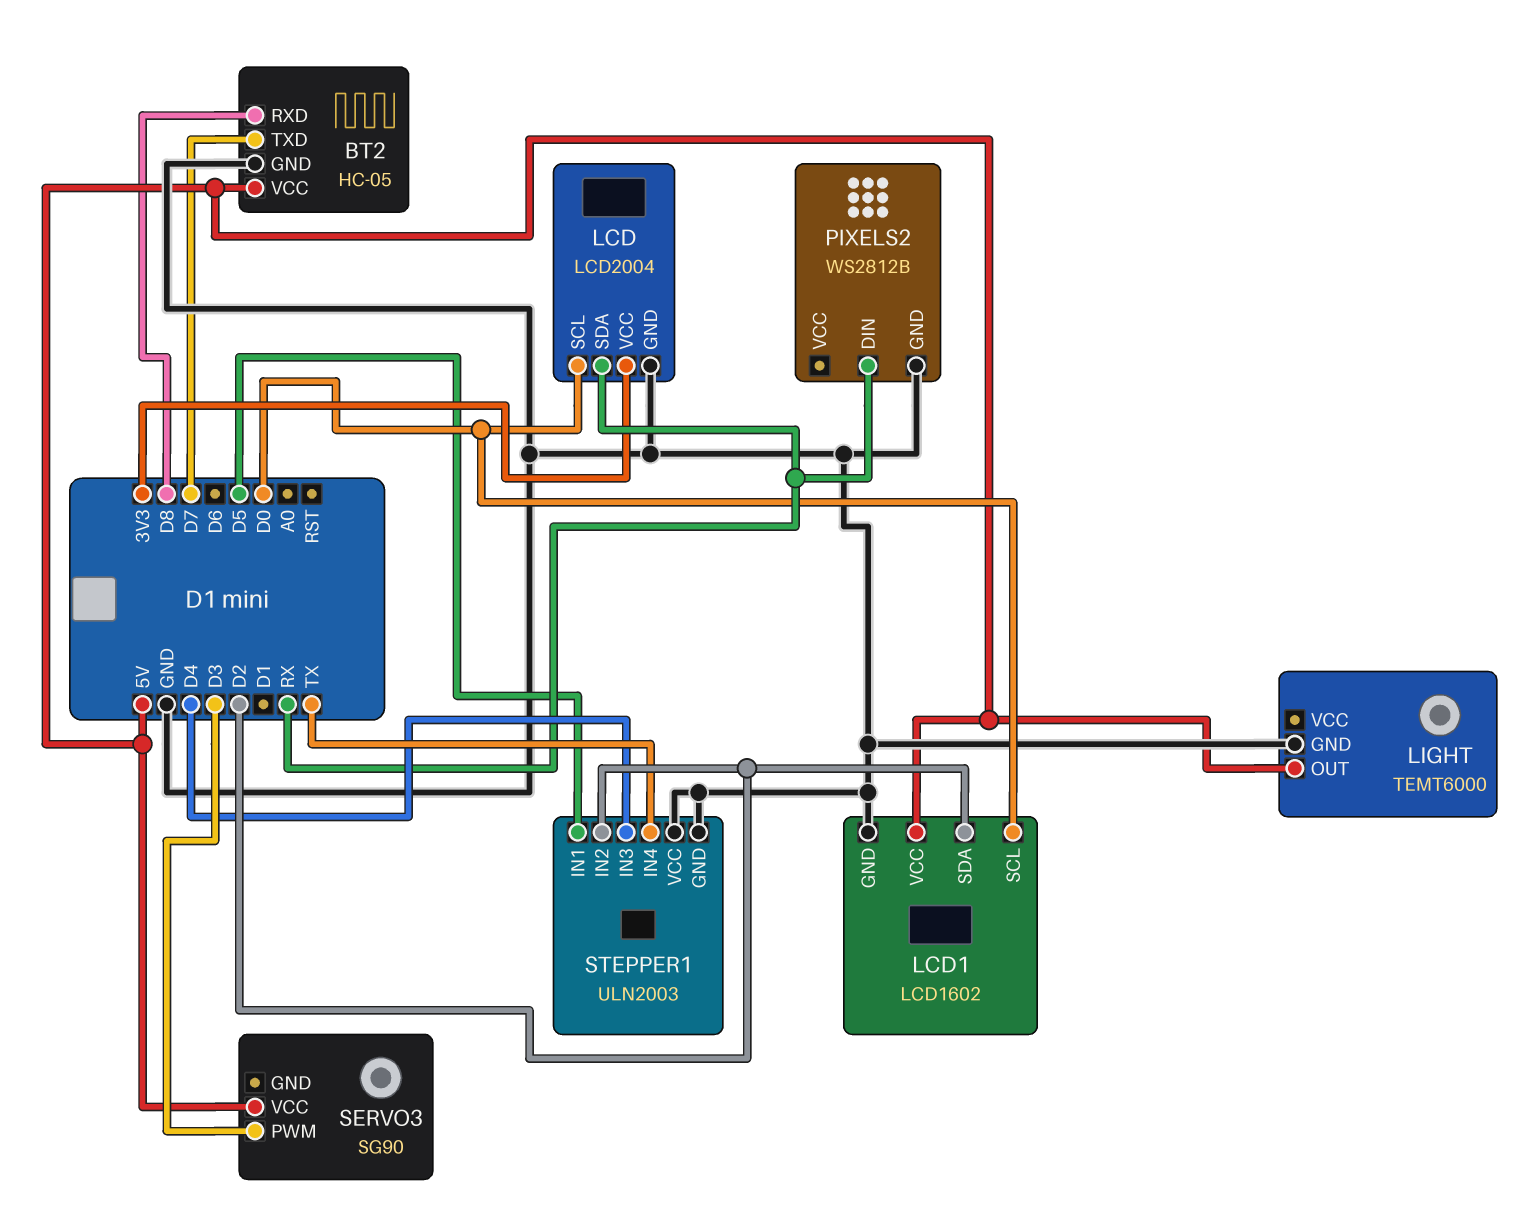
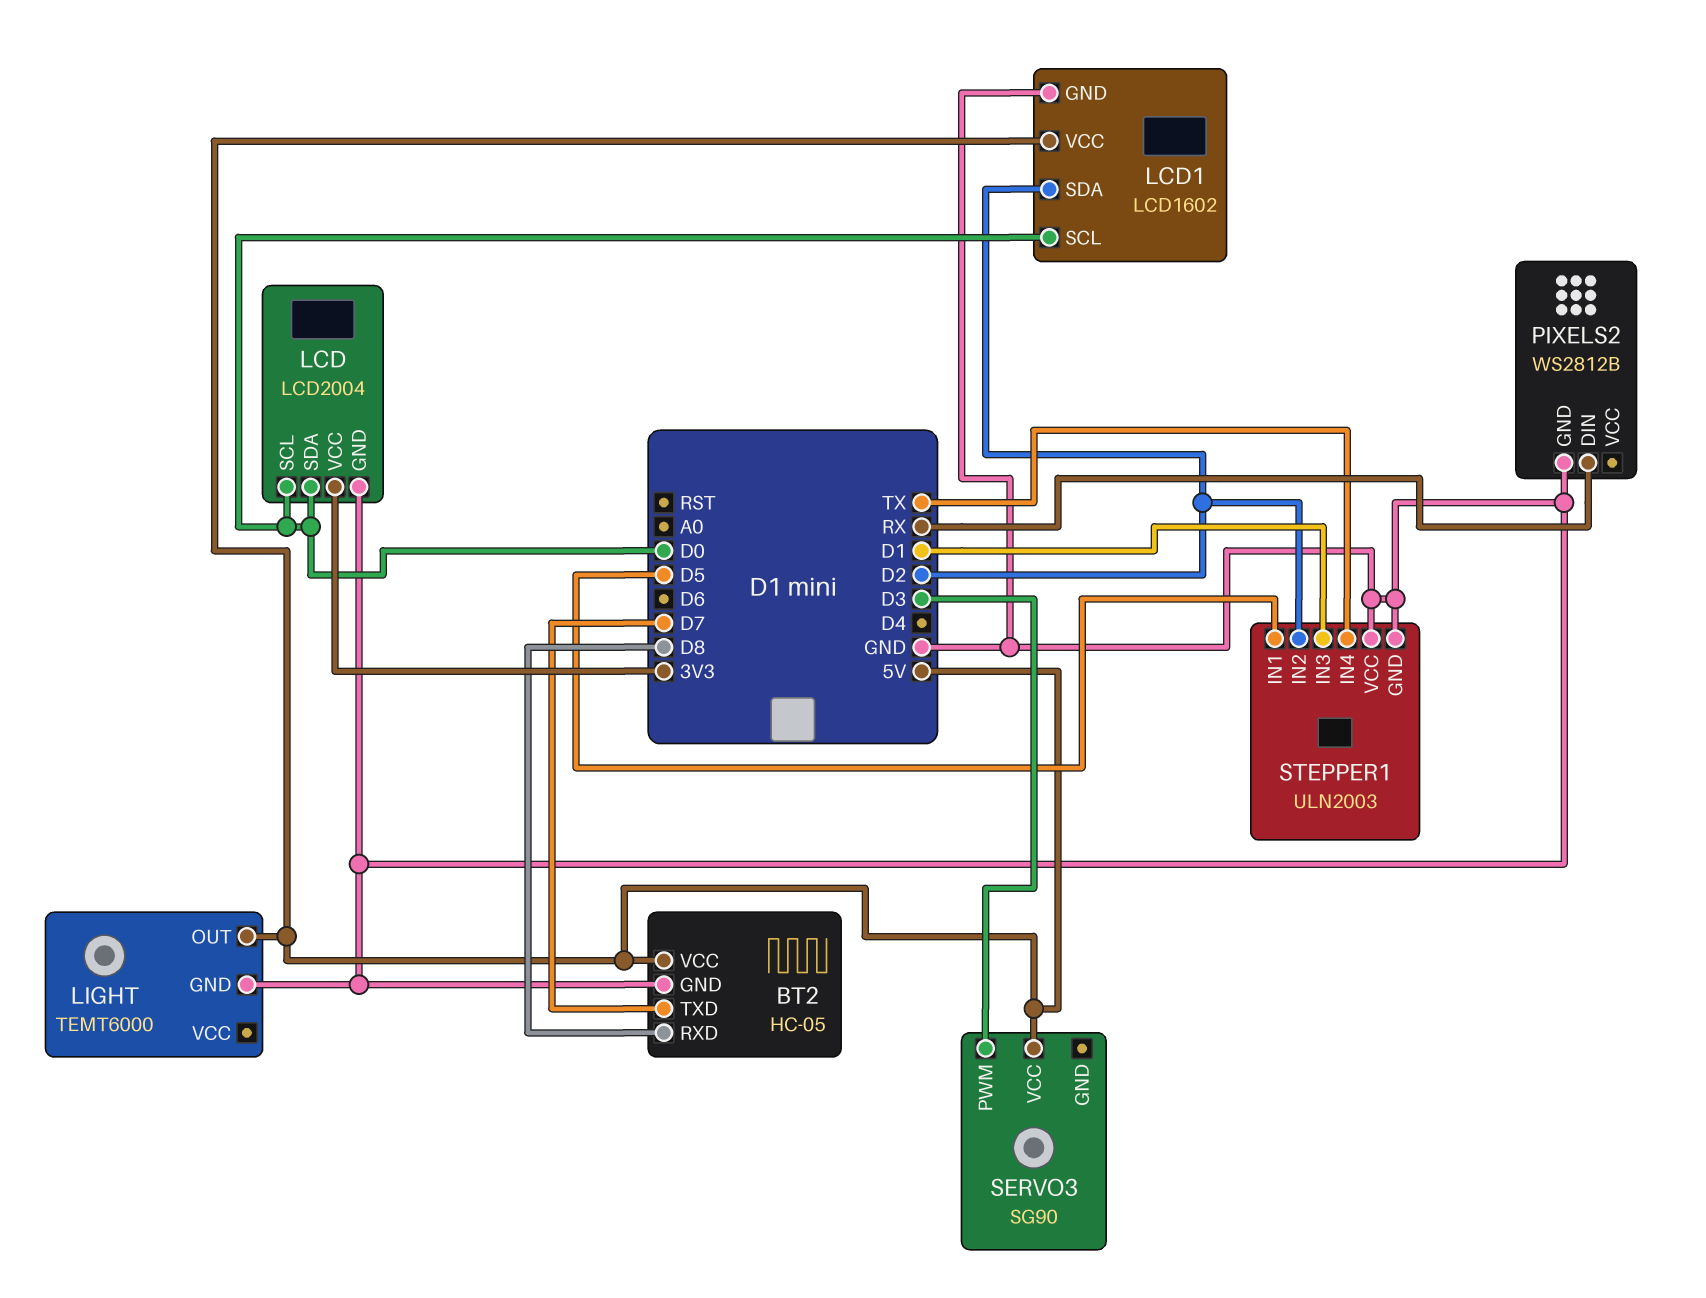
LCD pin SDA: RX -> D0
STEPPER1 pin IN3: D4 -> D1

